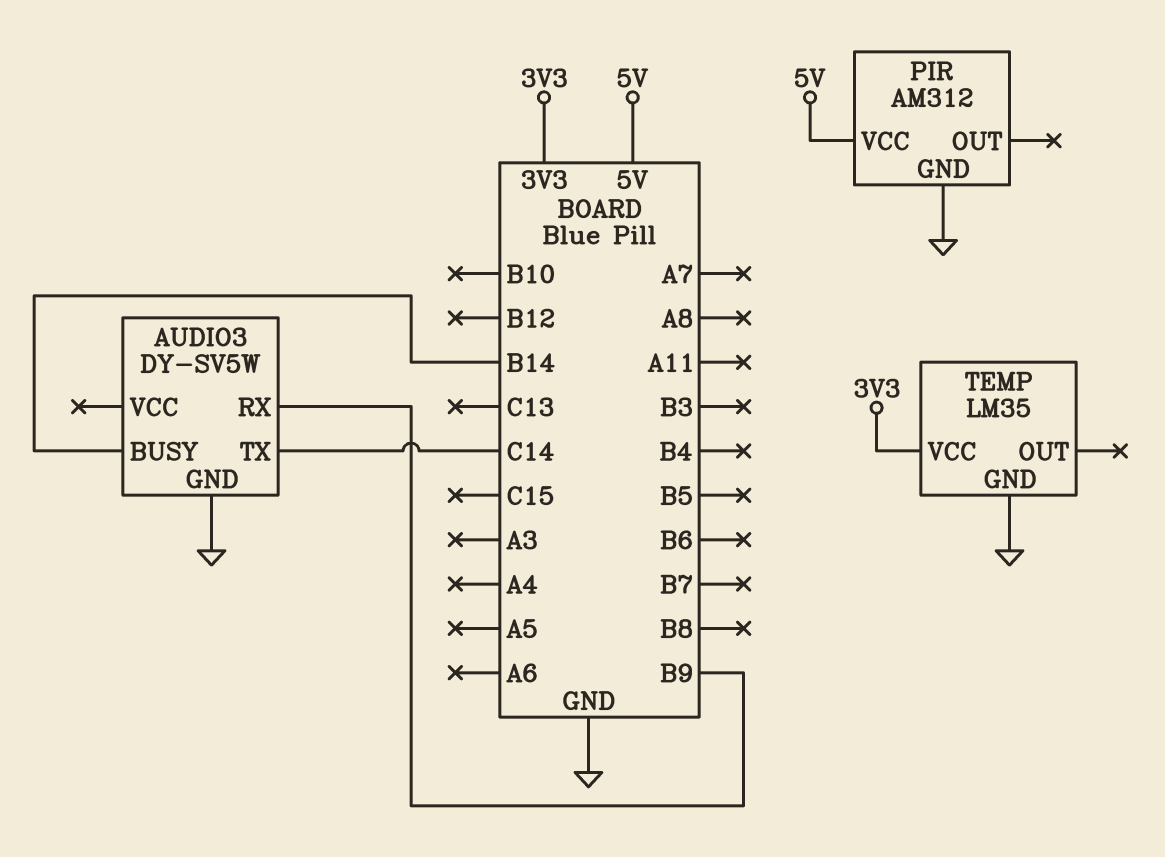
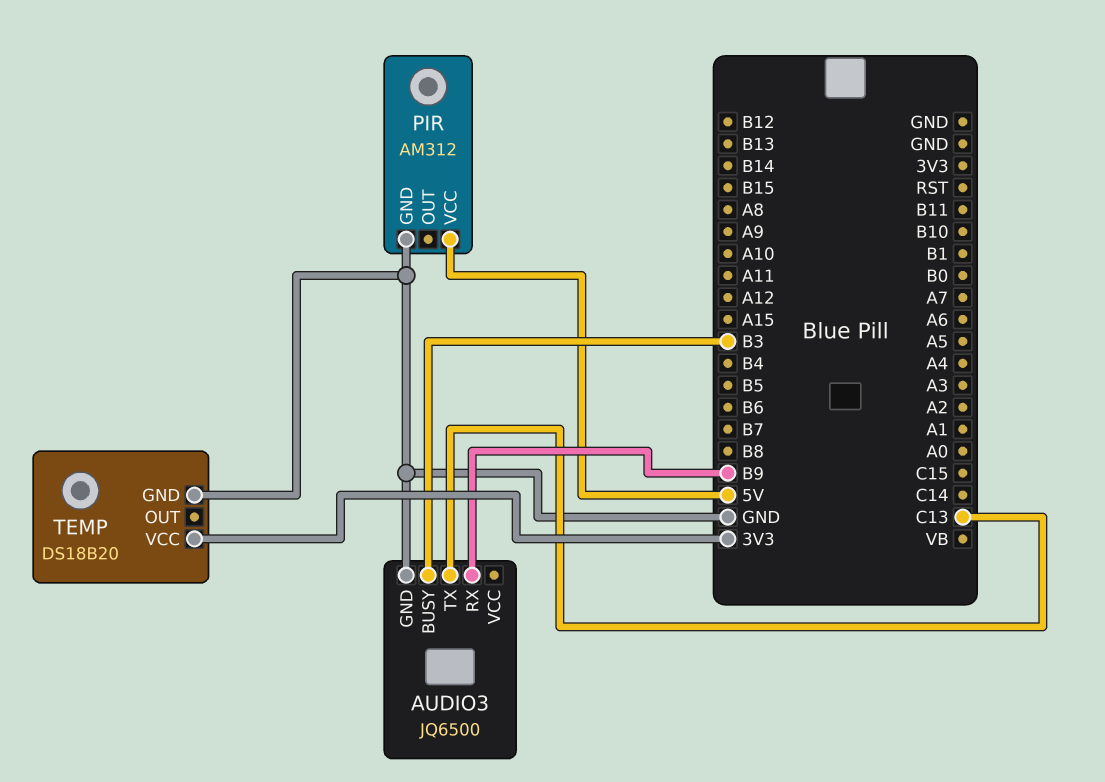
AUDIO3: DY-SV5W -> JQ6500
AUDIO3 pin BUSY: B14 -> B3
AUDIO3 pin TX: C14 -> C13
TEMP: LM35 -> DS18B20

